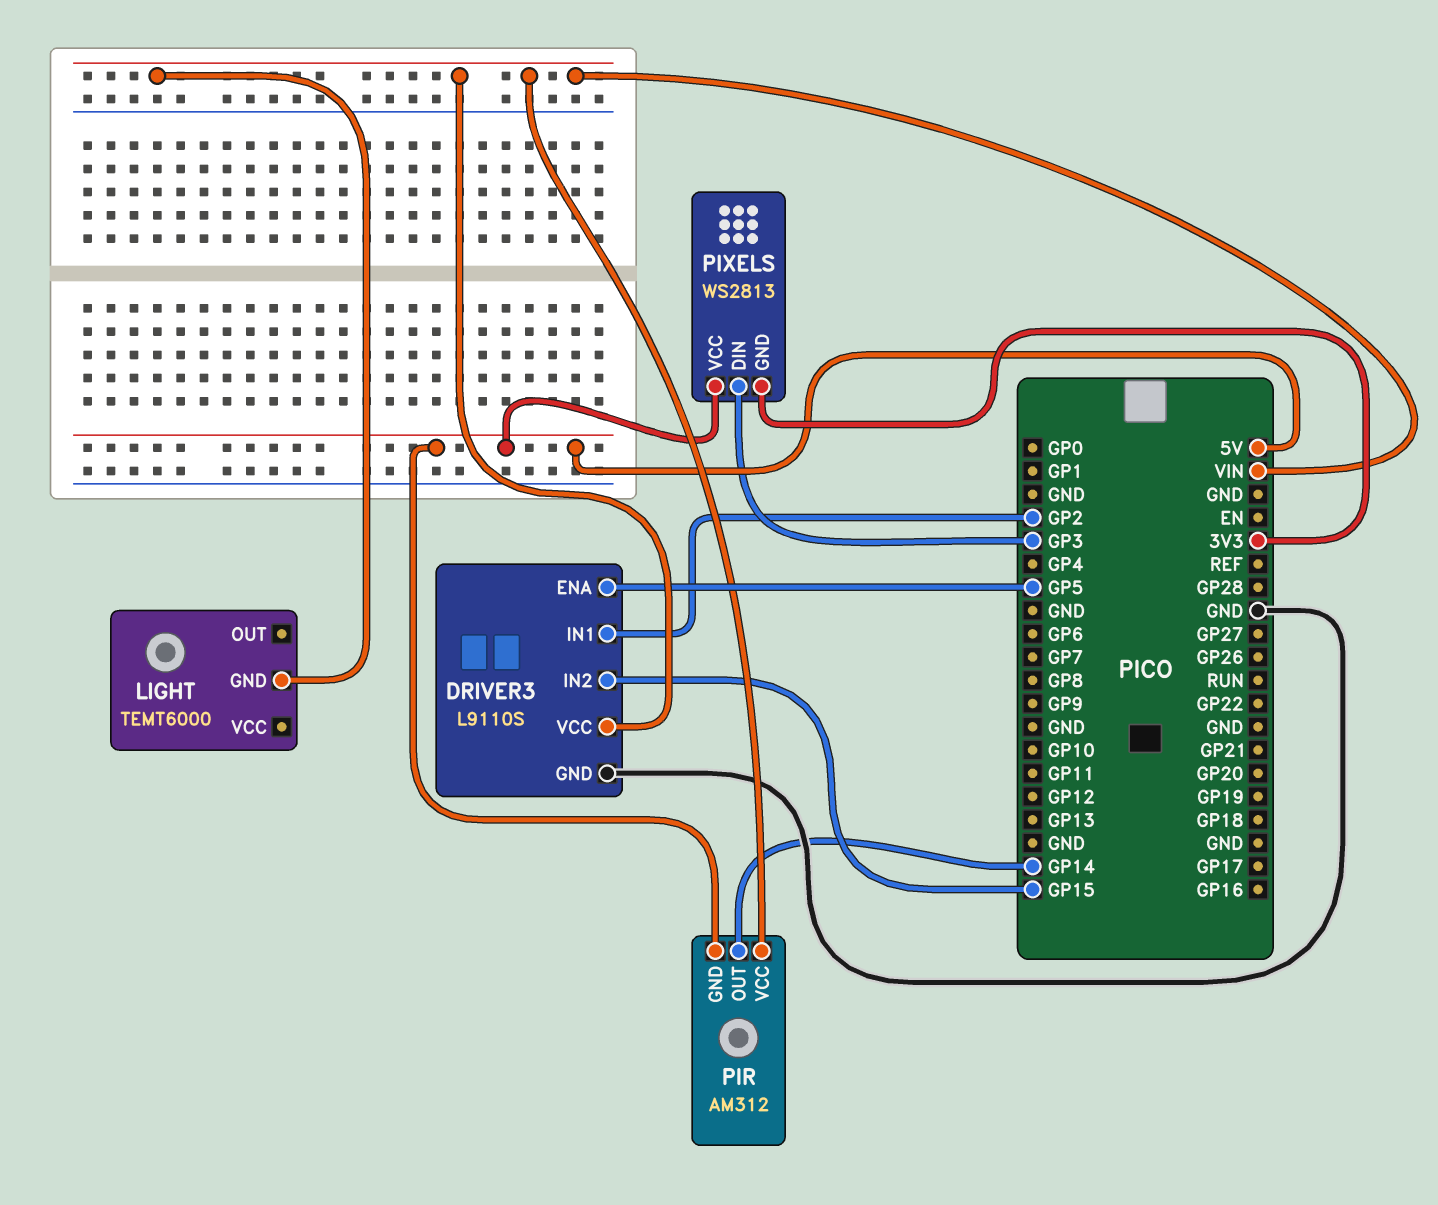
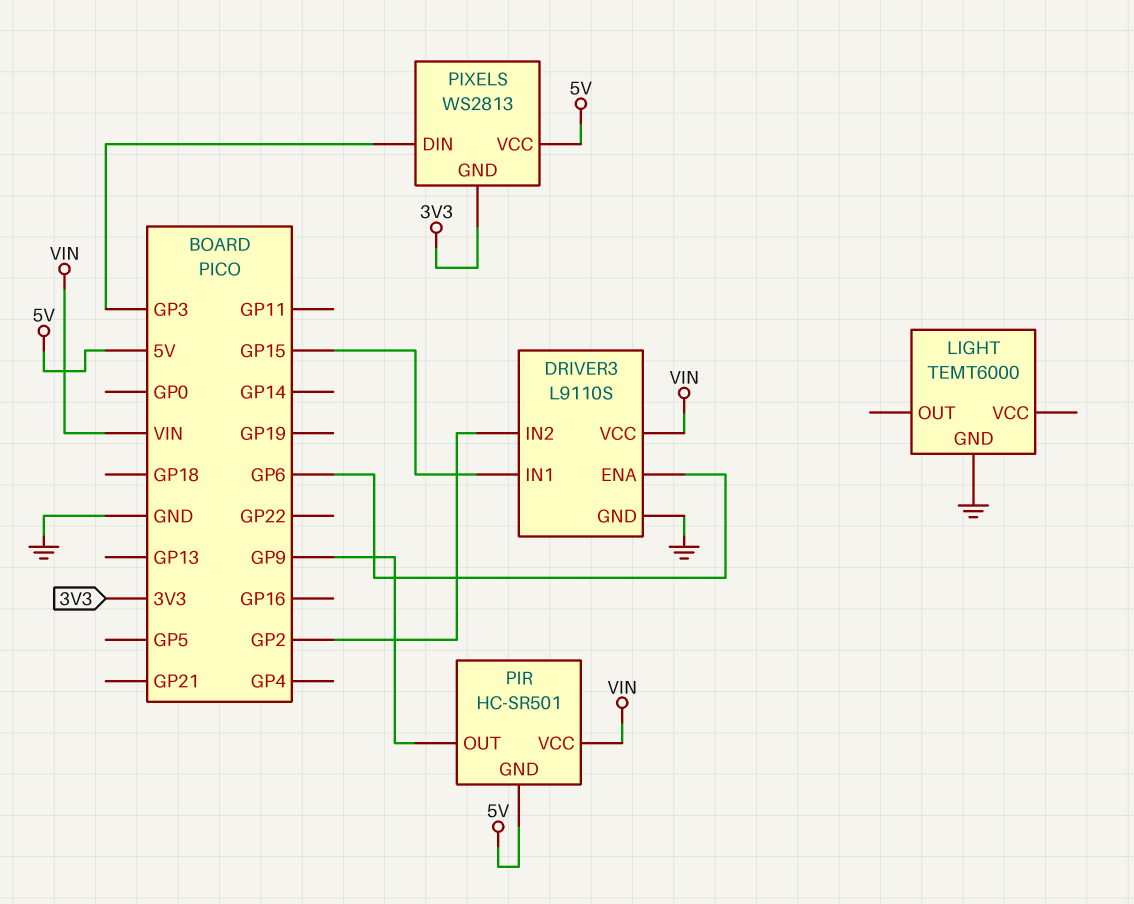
DRIVER3 pin ENA: GP5 -> GP6
DRIVER3 pin IN1: GP2 -> GP15
DRIVER3 pin IN2: GP15 -> GP2
LIGHT pin GND: VIN -> GND
PIR: AM312 -> HC-SR501
PIR pin OUT: GP14 -> GP9

